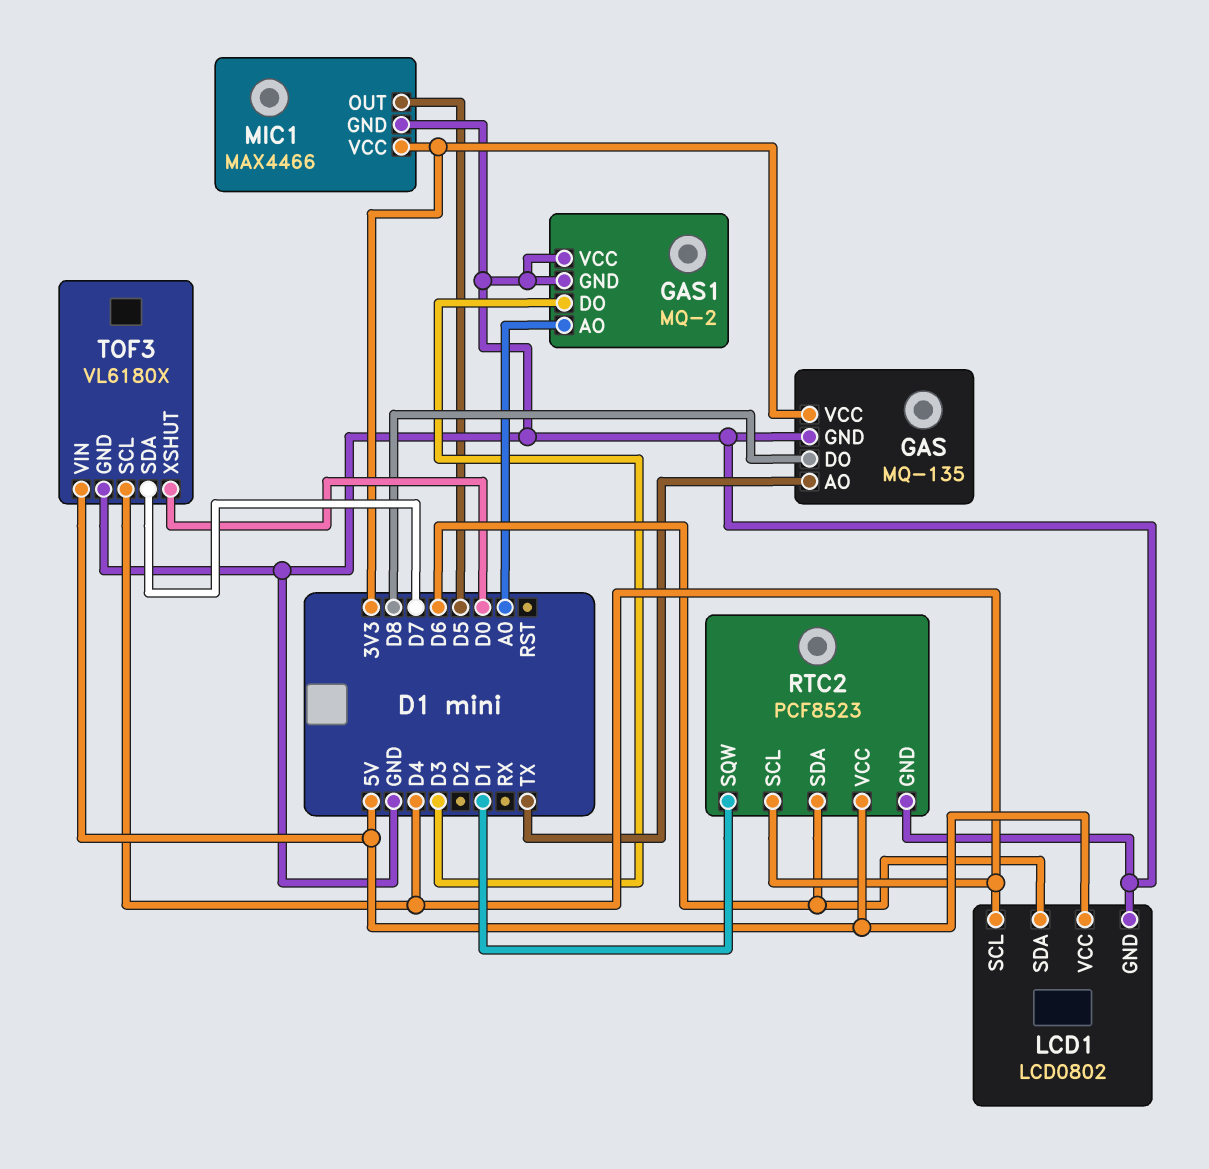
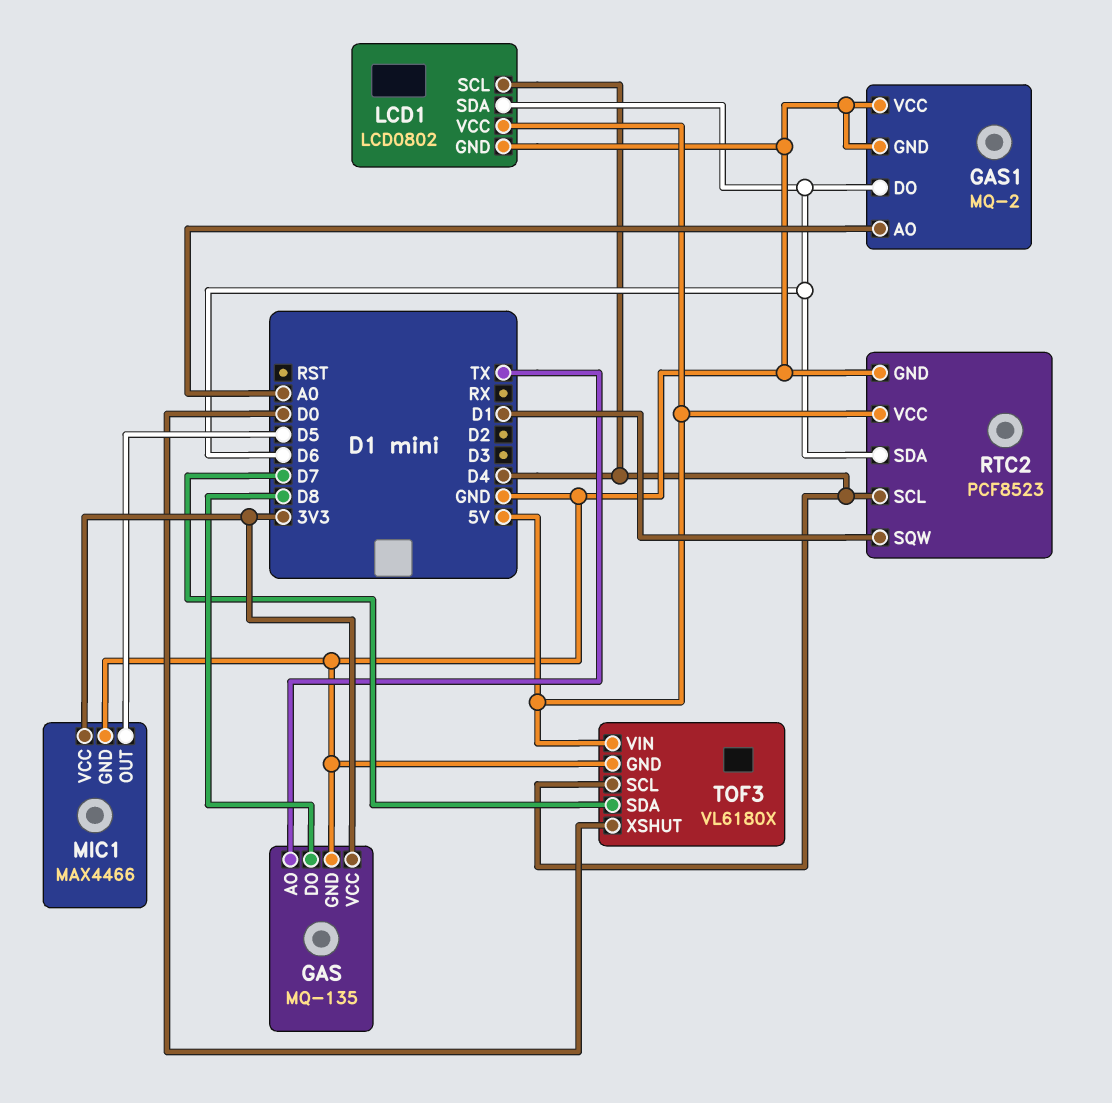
GAS1 pin DO: D3 -> D6

